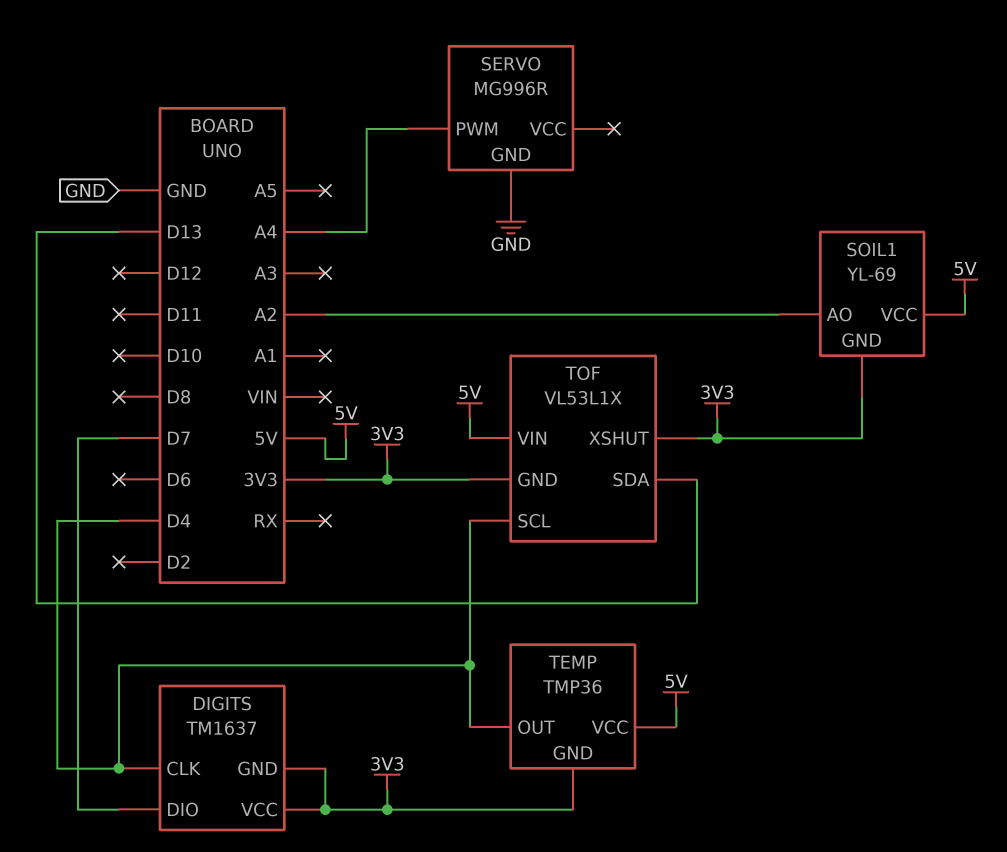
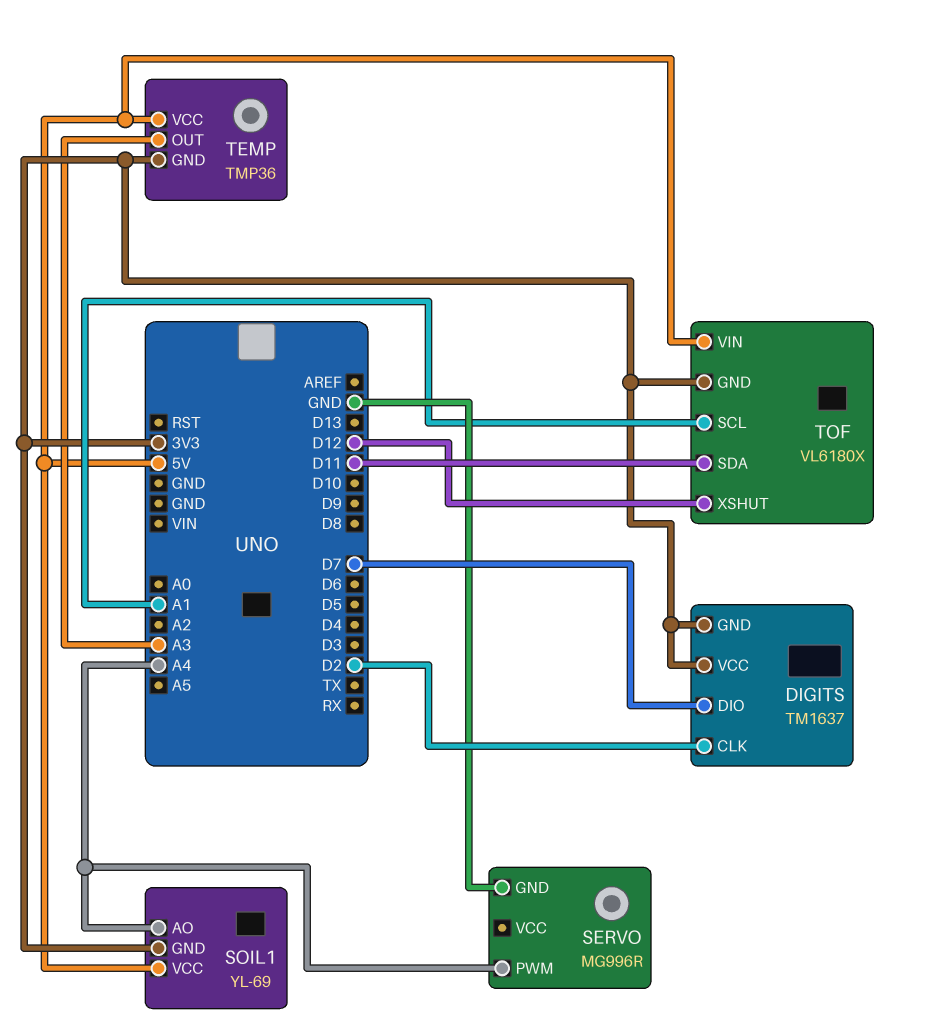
DIGITS pin CLK: D4 -> D2
SOIL1 pin AO: A2 -> A4
TEMP pin OUT: D4 -> A3
TOF: VL53L1X -> VL6180X
TOF pin SCL: D4 -> A1
TOF pin SDA: D13 -> D11
TOF pin XSHUT: 3V3 -> D12

